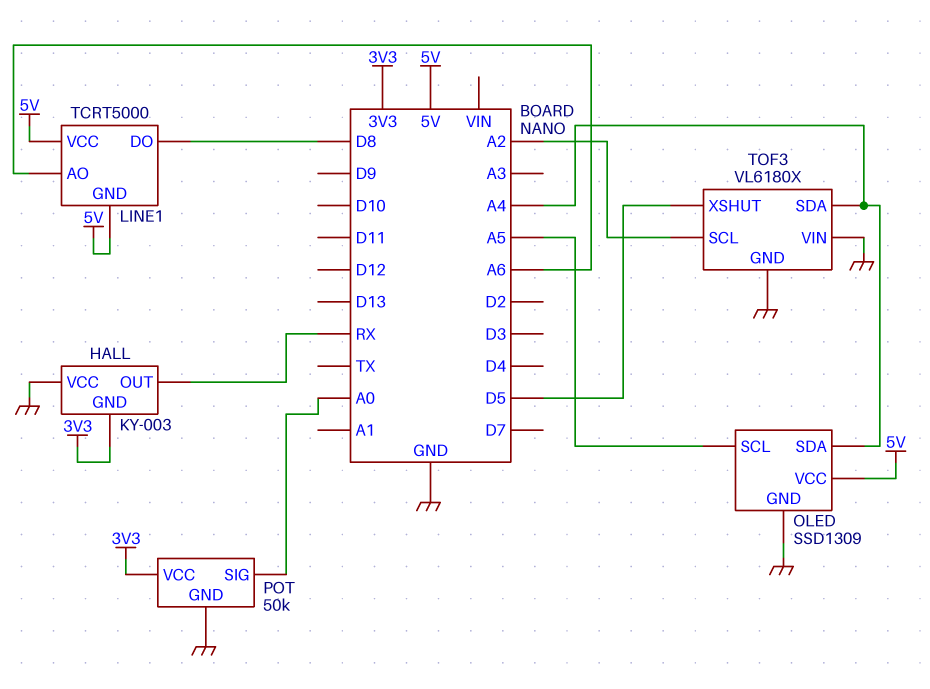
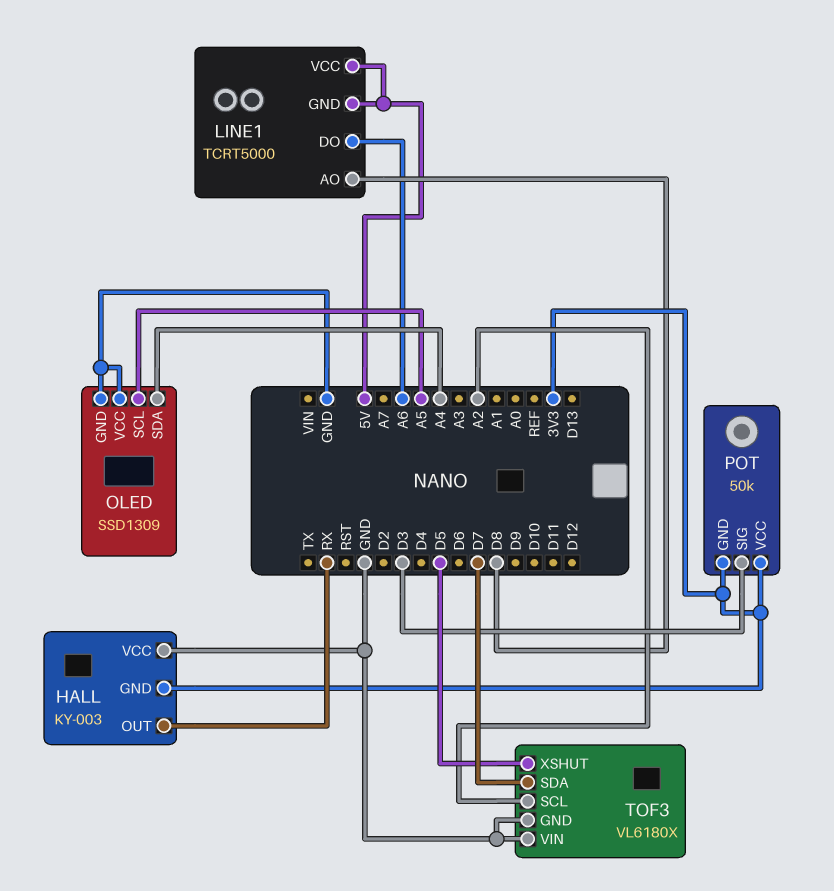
LINE1 pin AO: A6 -> D8
LINE1 pin DO: D8 -> A6
OLED pin VCC: 5V -> GND
POT pin GND: GND -> 3V3
POT pin SIG: A0 -> D3
TOF3 pin SDA: A4 -> D7

